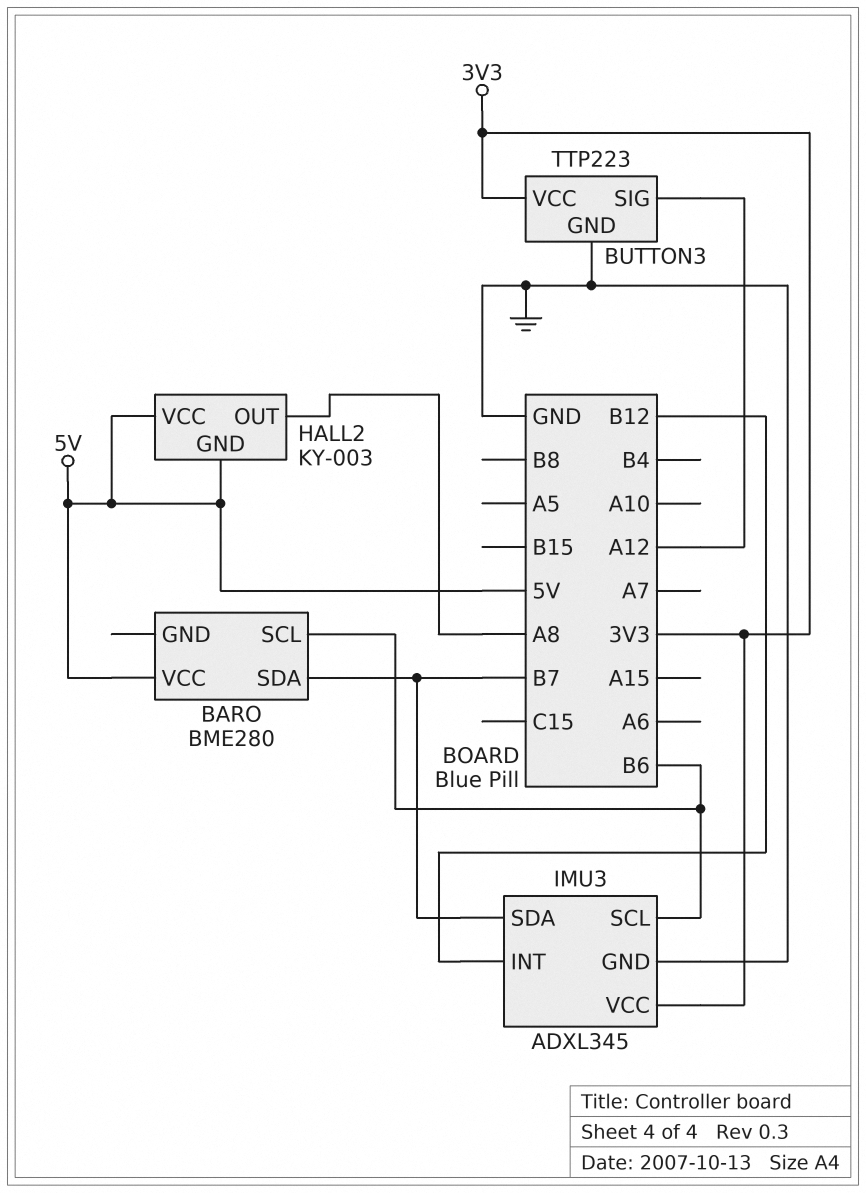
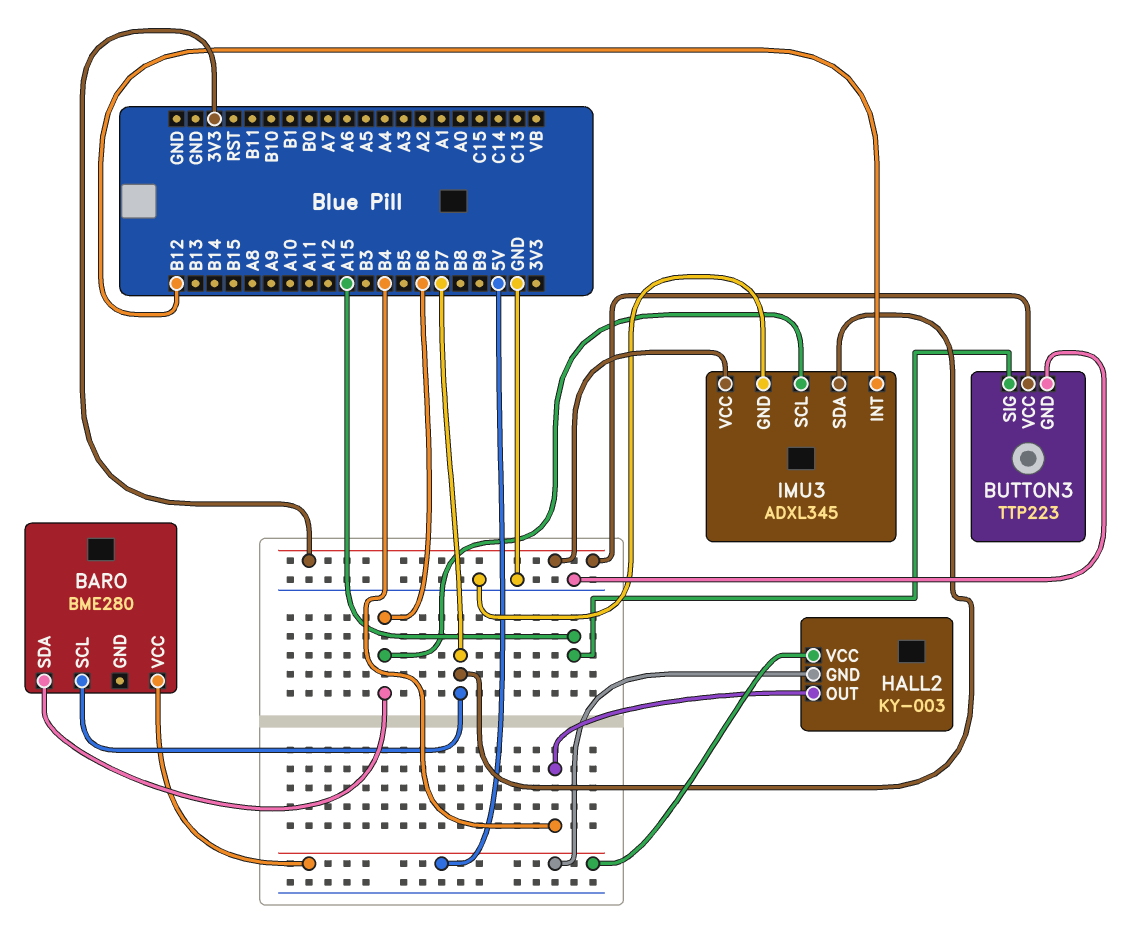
BARO pin SCL: B6 -> B7
BARO pin SDA: B7 -> B6
BUTTON3 pin SIG: A12 -> A15
HALL2 pin OUT: A8 -> B4

